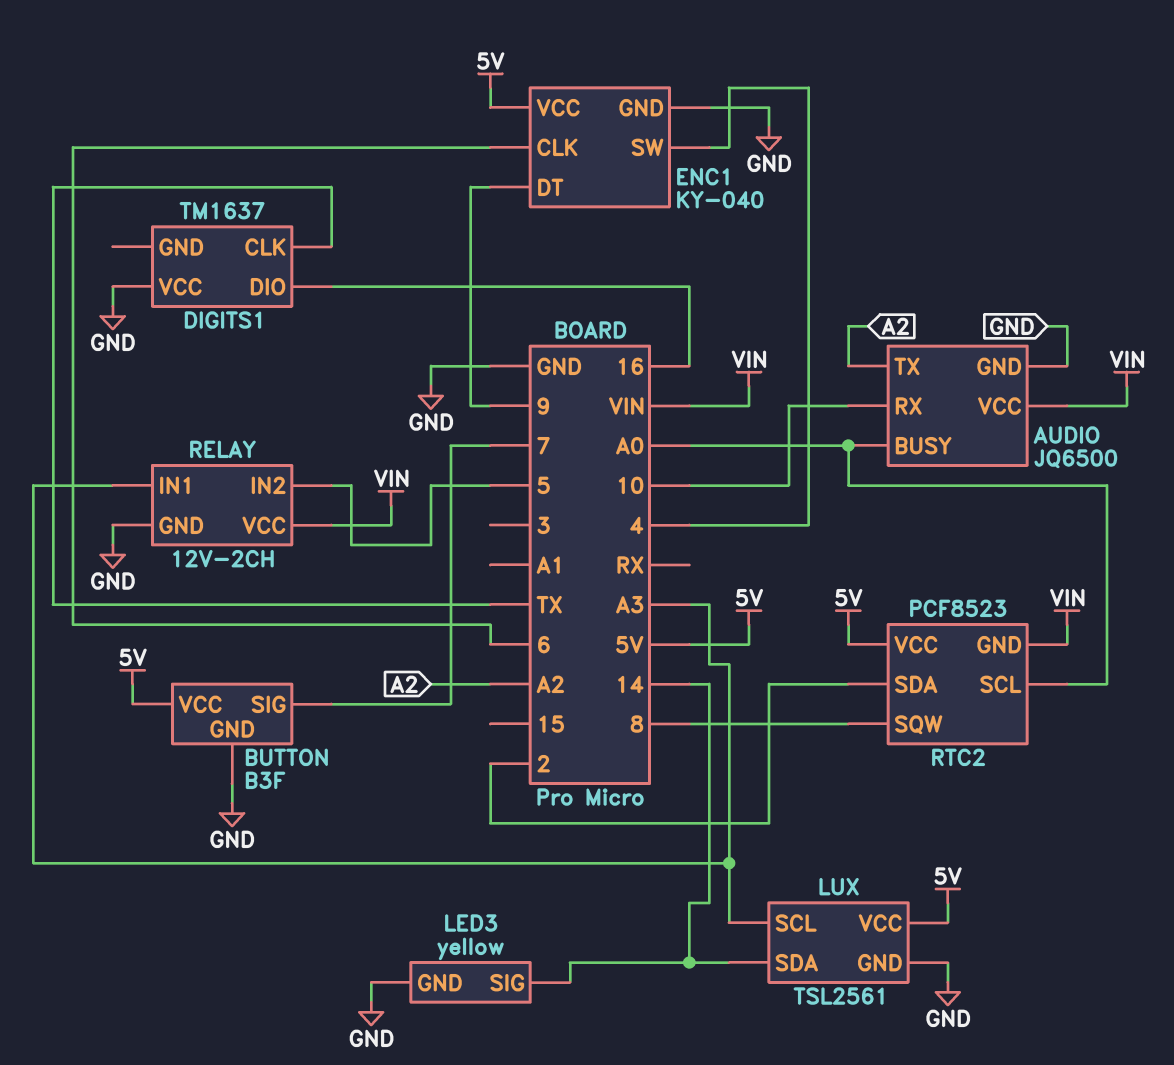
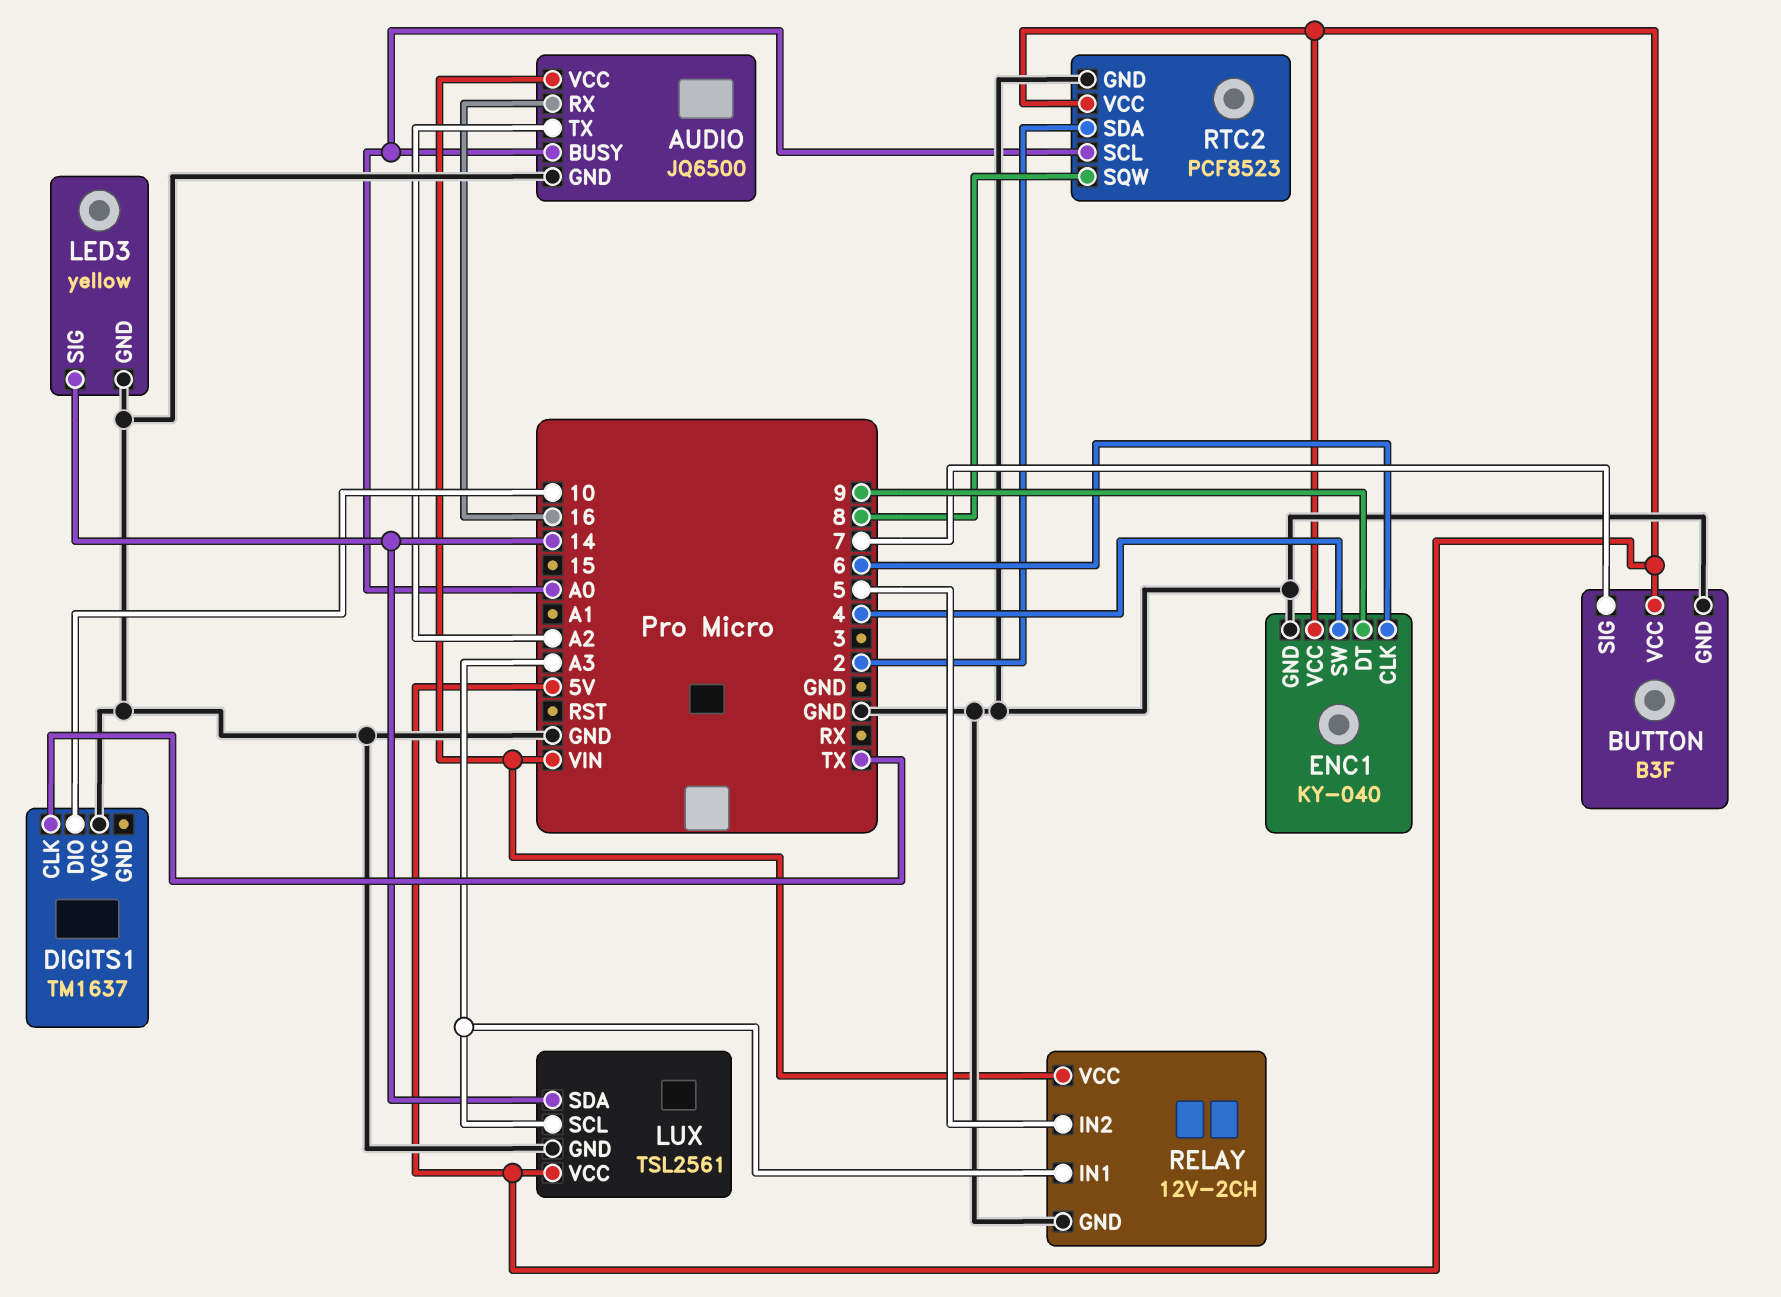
AUDIO pin RX: 10 -> 16
DIGITS1 pin DIO: 16 -> 10
RTC2 pin GND: VIN -> GND

